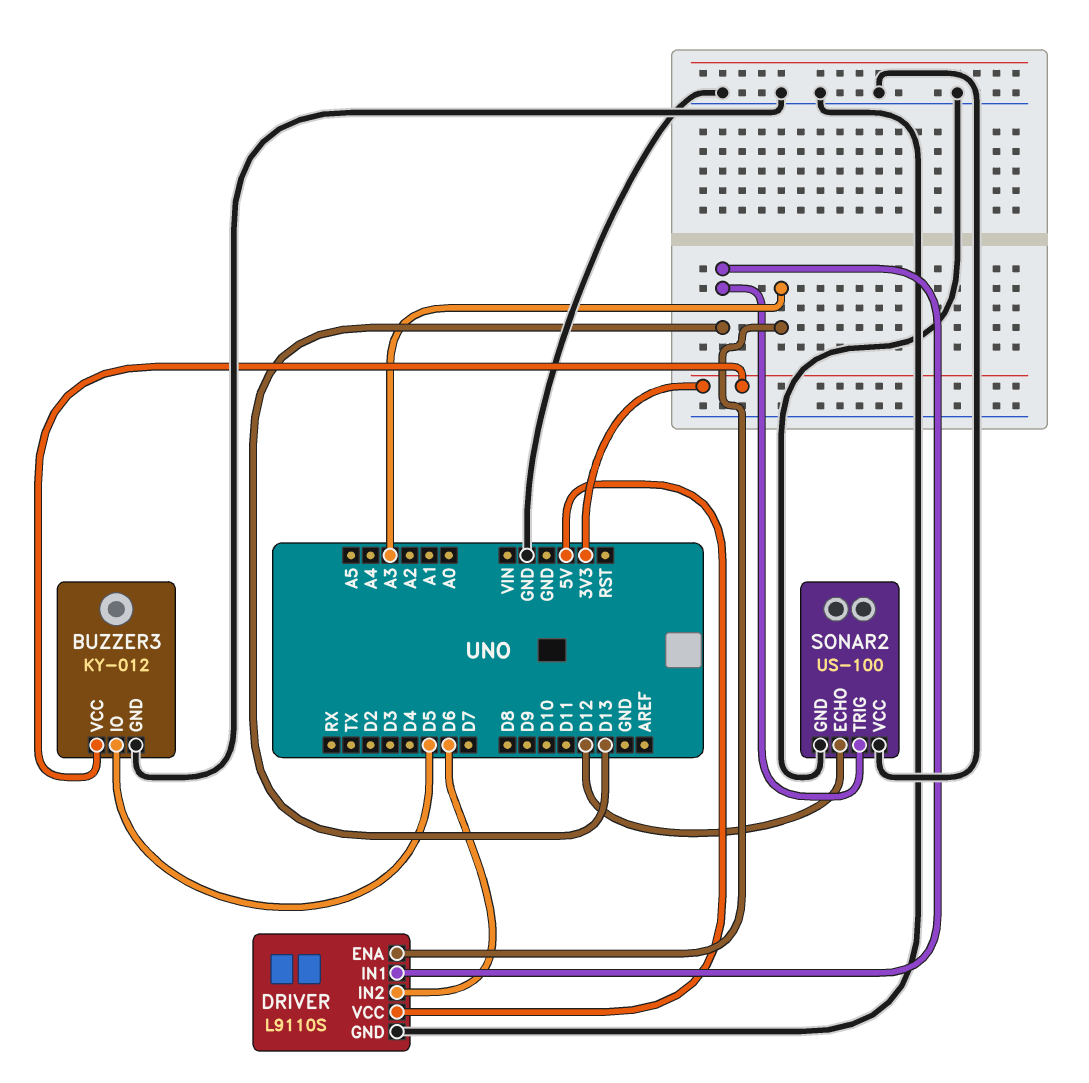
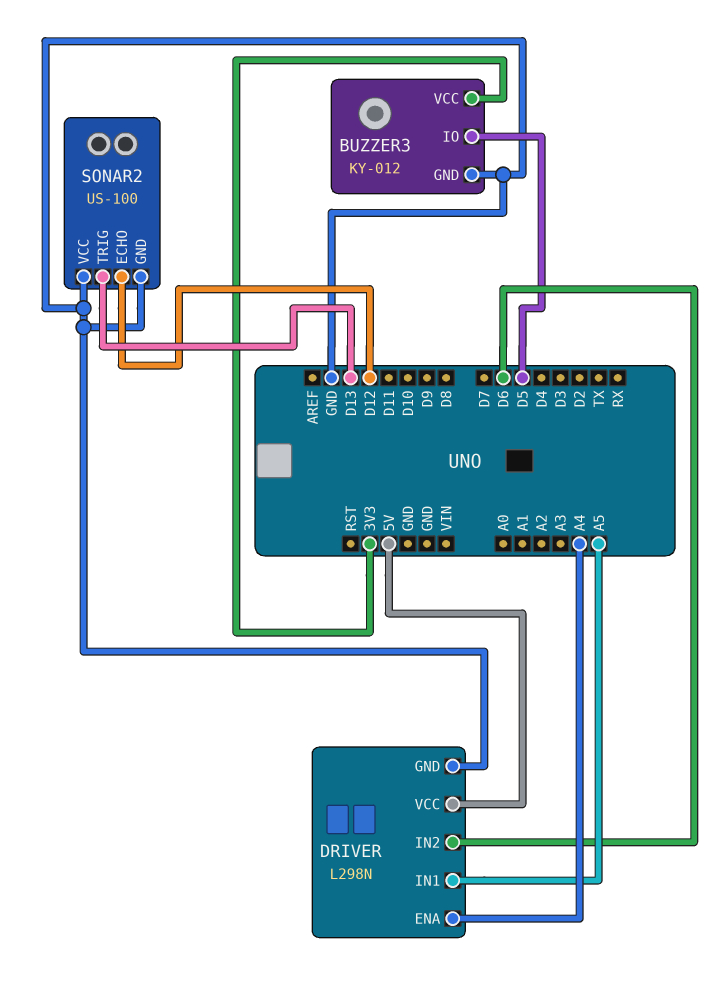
DRIVER: L9110S -> L298N
DRIVER pin ENA: A3 -> A4
DRIVER pin IN1: D13 -> A5

